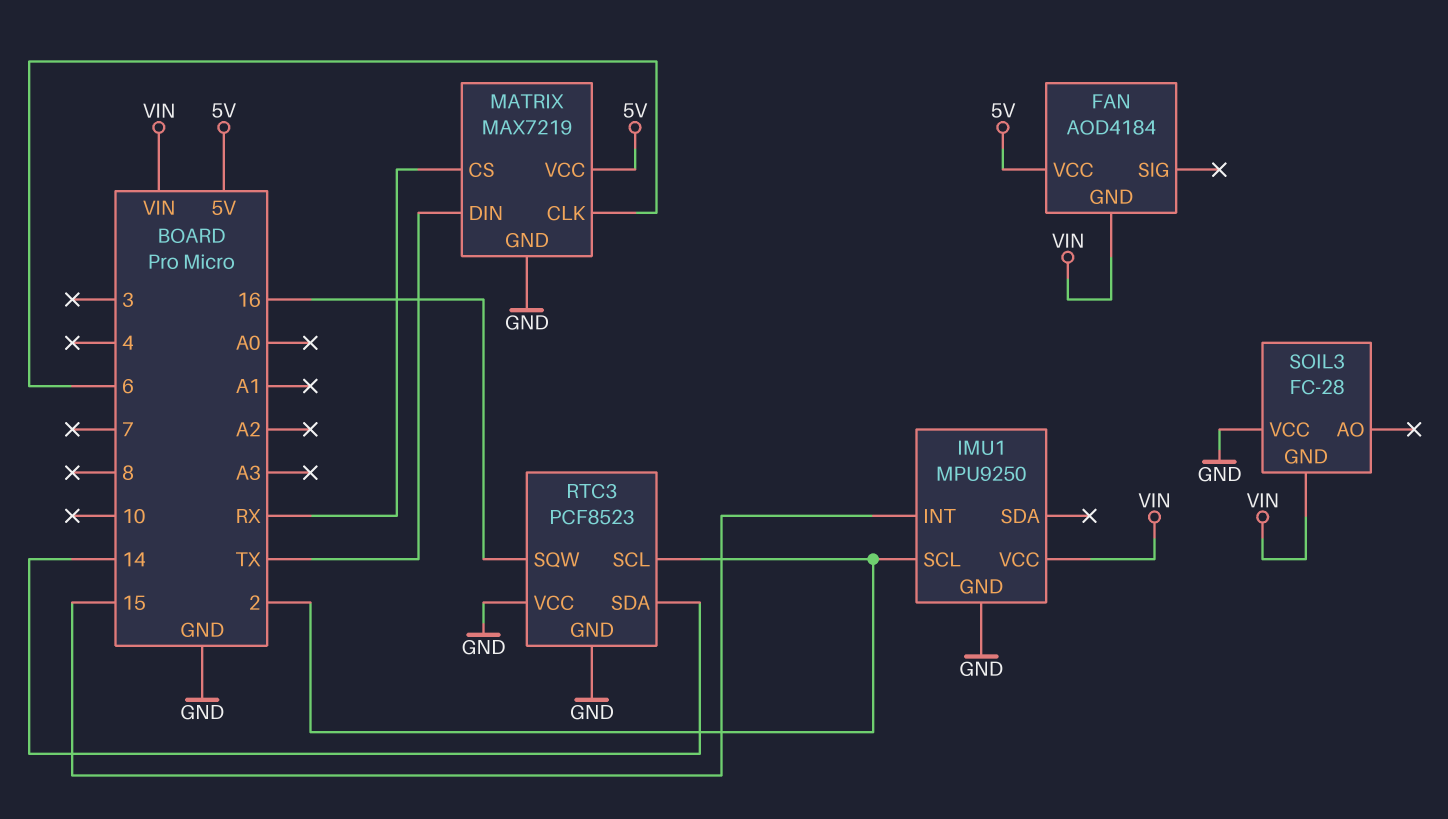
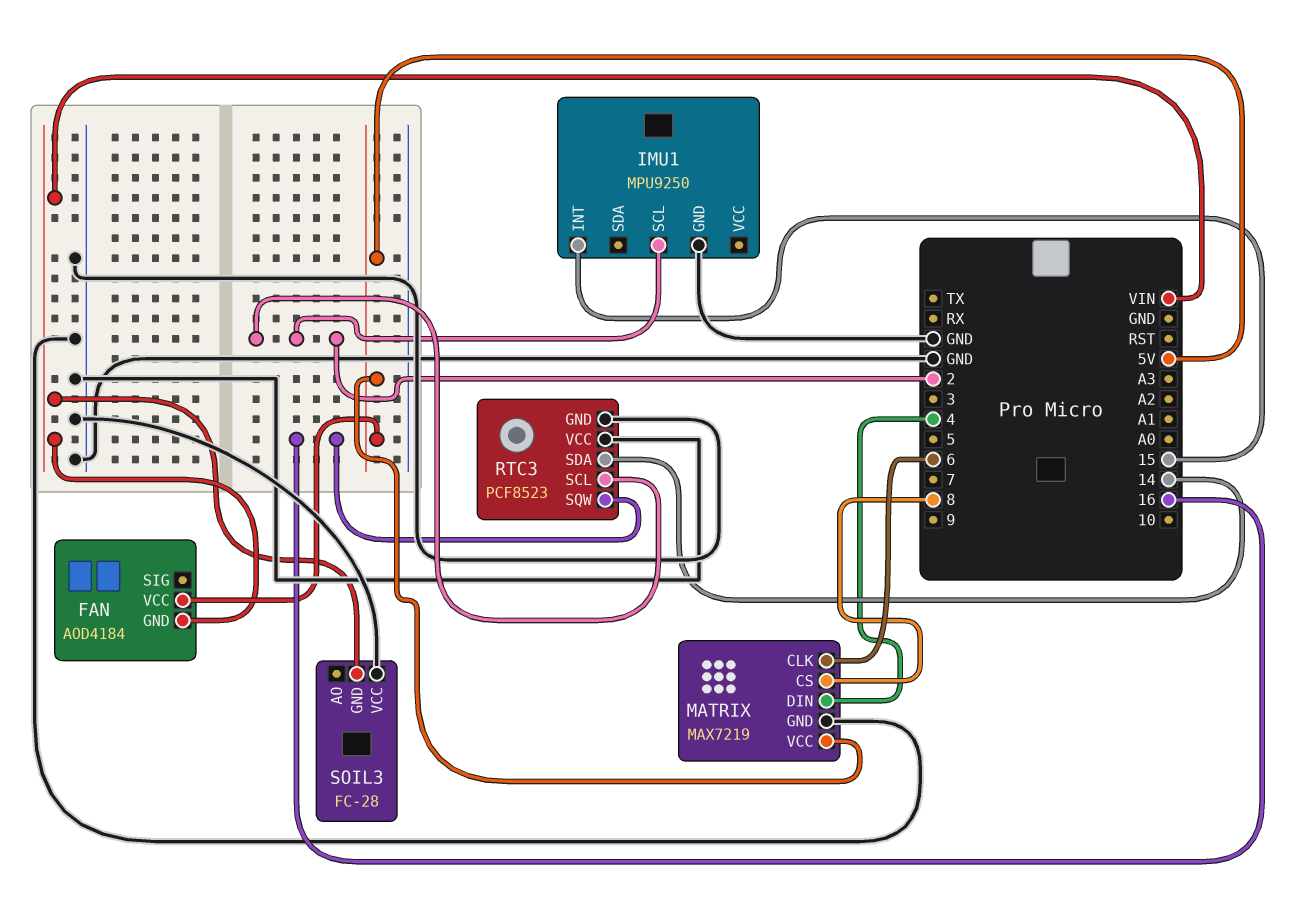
IMU1 pin VCC: VIN -> none
MATRIX pin CS: RX -> 8
MATRIX pin DIN: TX -> 4

